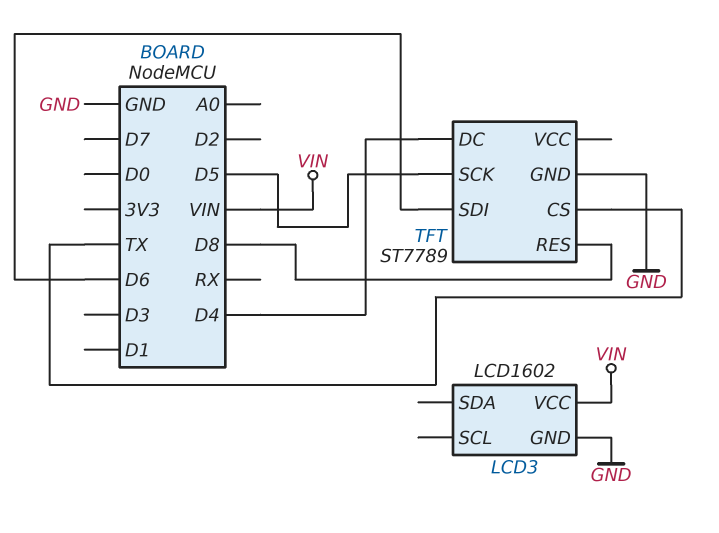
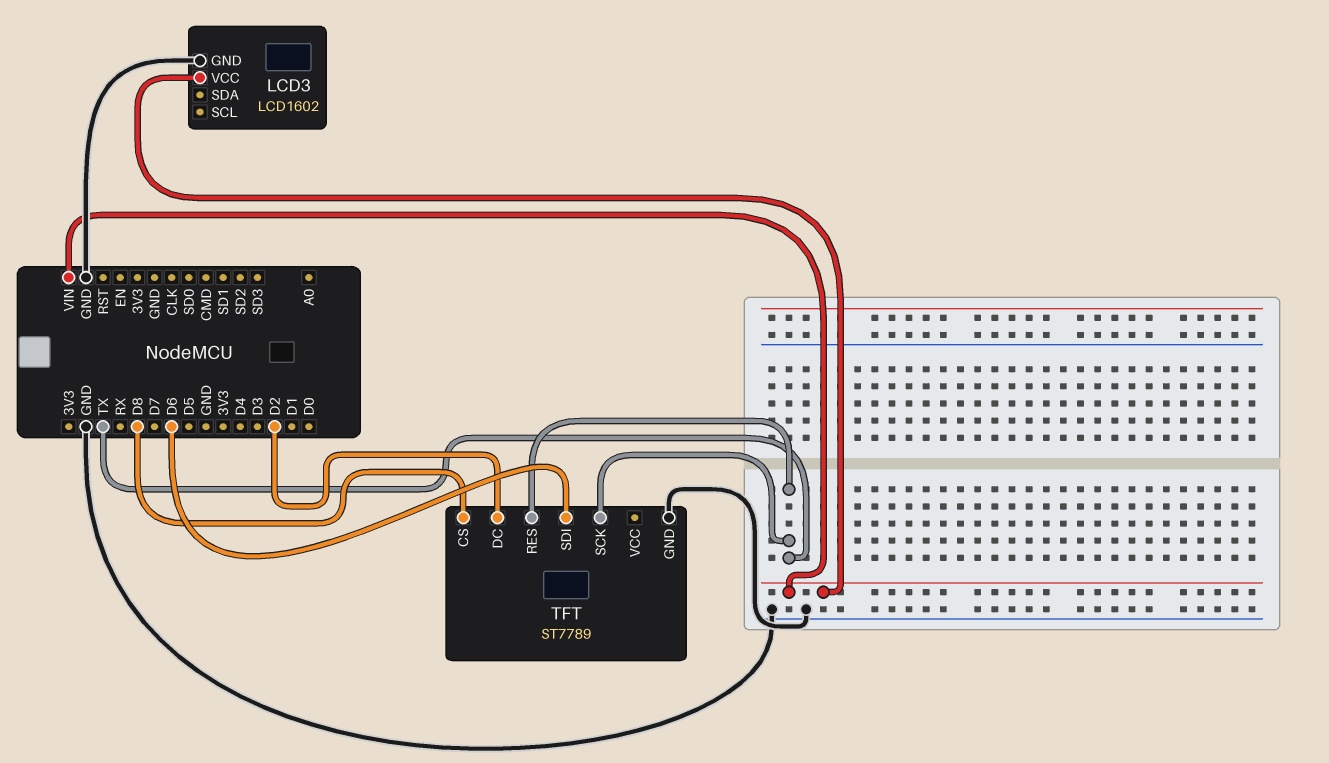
TFT pin CS: TX -> D8
TFT pin DC: D4 -> D2
TFT pin RES: D8 -> TX
TFT pin SCK: D5 -> TX

